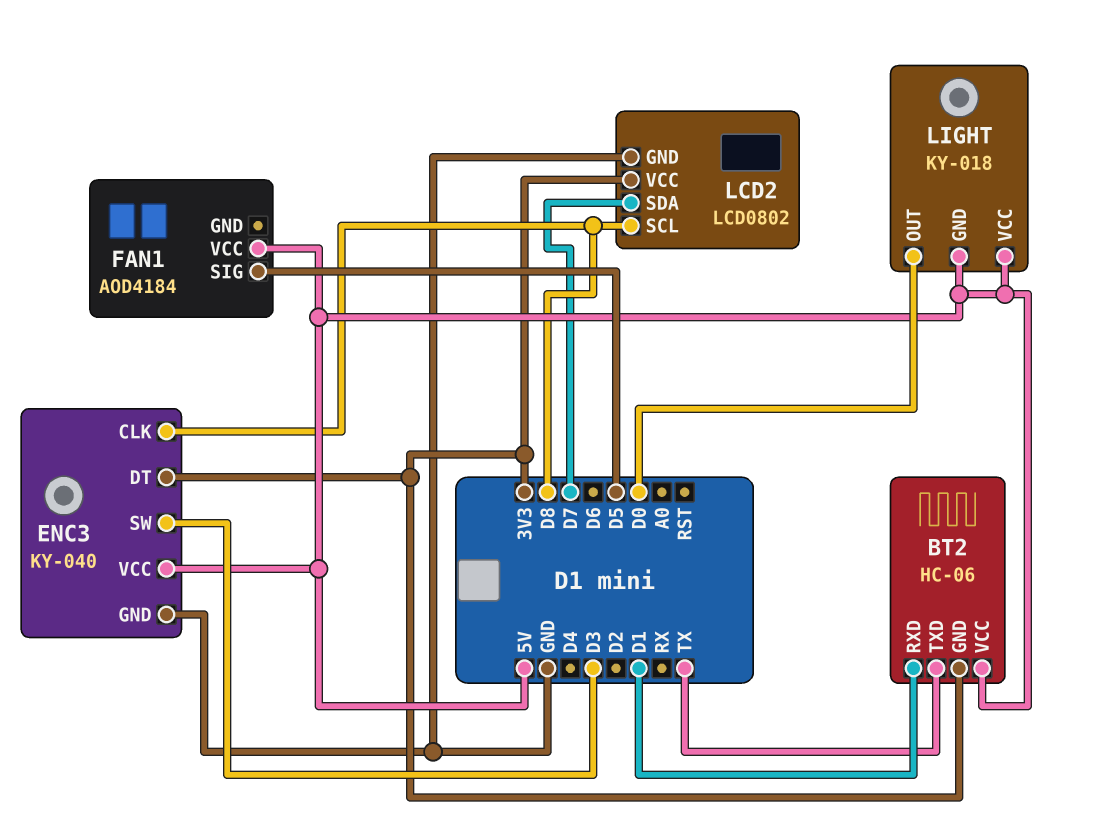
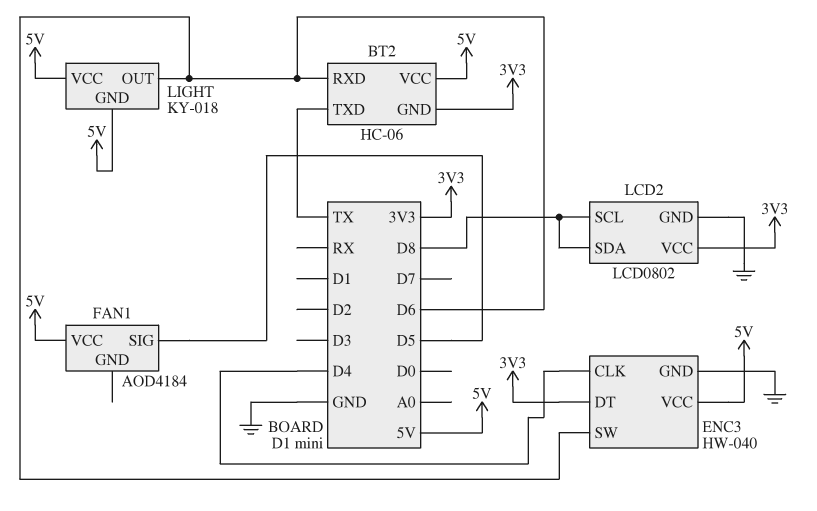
BT2 pin RXD: D1 -> D6
ENC3: KY-040 -> HW-040
ENC3 pin CLK: D8 -> D4
ENC3 pin SW: D3 -> D6
LCD2 pin SDA: D7 -> D8
LIGHT pin OUT: D0 -> D6

